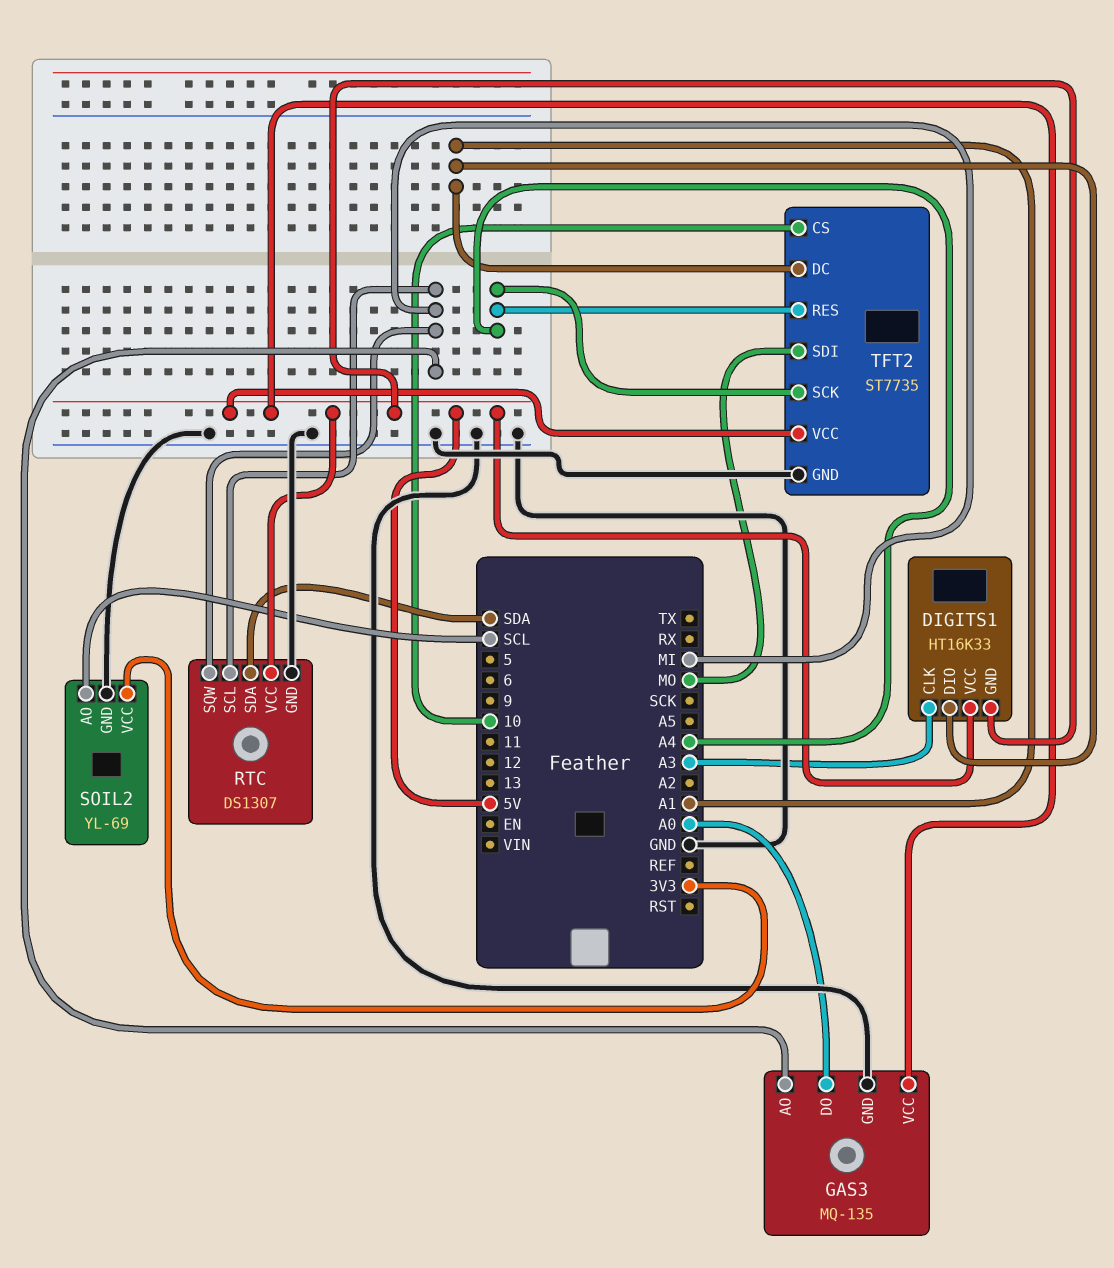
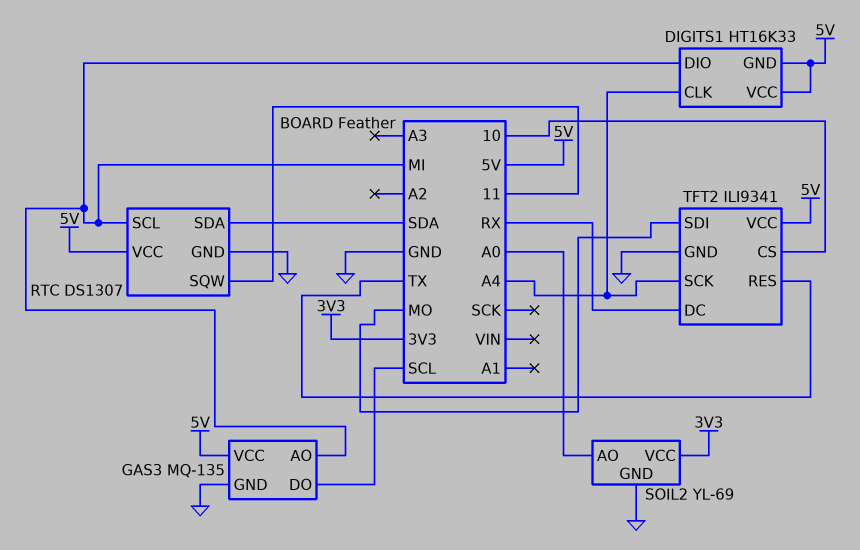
DIGITS1 pin CLK: A3 -> A4
DIGITS1 pin DIO: A1 -> MI
GAS3 pin DO: A0 -> SCL
RTC pin SQW: MI -> 11
SOIL2 pin AO: SCL -> A0
TFT2: ST7735 -> ILI9341
TFT2 pin DC: A1 -> RX
TFT2 pin RES: A4 -> TX

